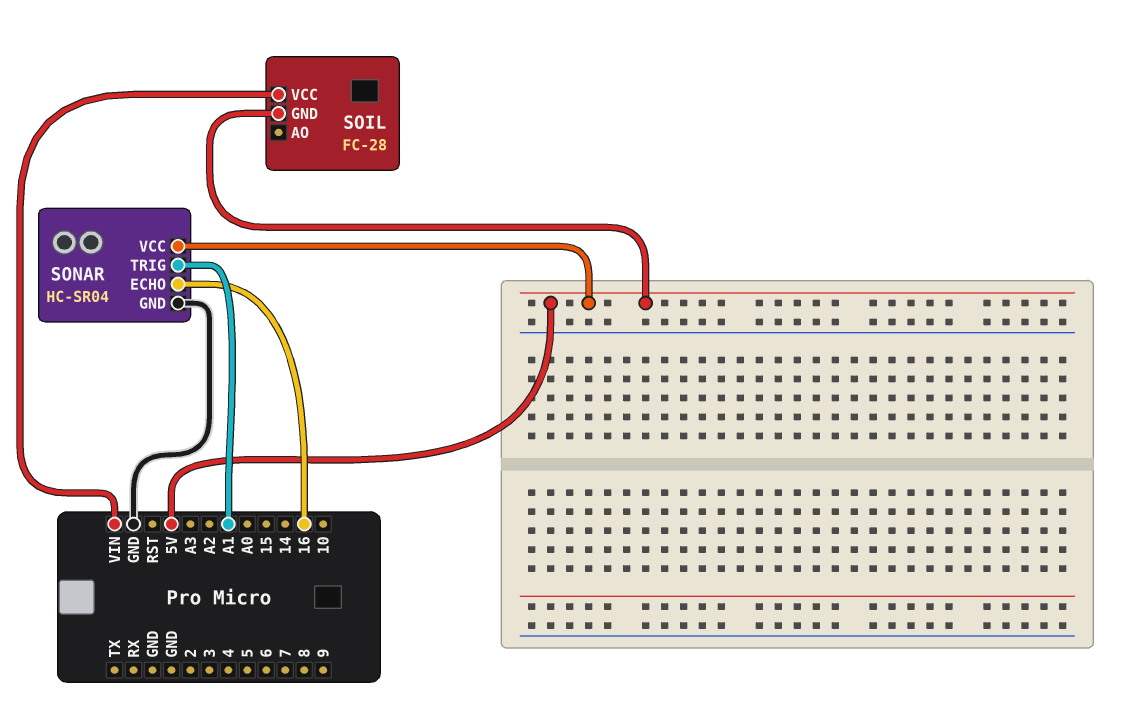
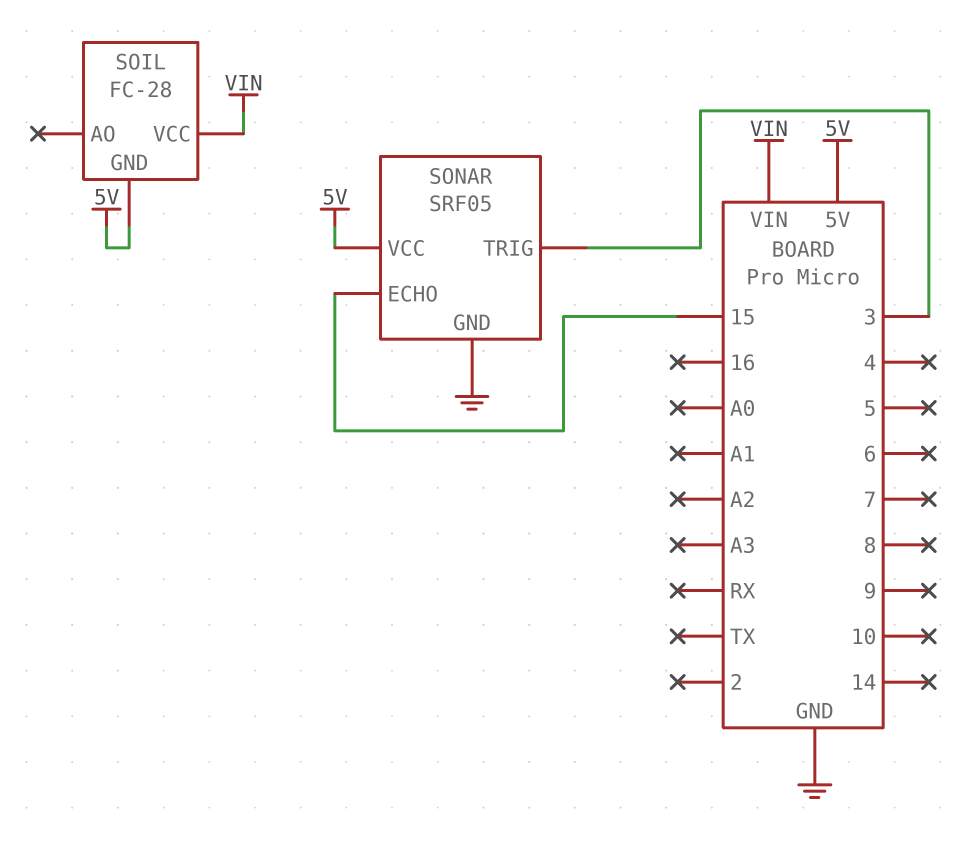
SONAR: HC-SR04 -> SRF05
SONAR pin ECHO: 16 -> 15
SONAR pin TRIG: A1 -> 3

